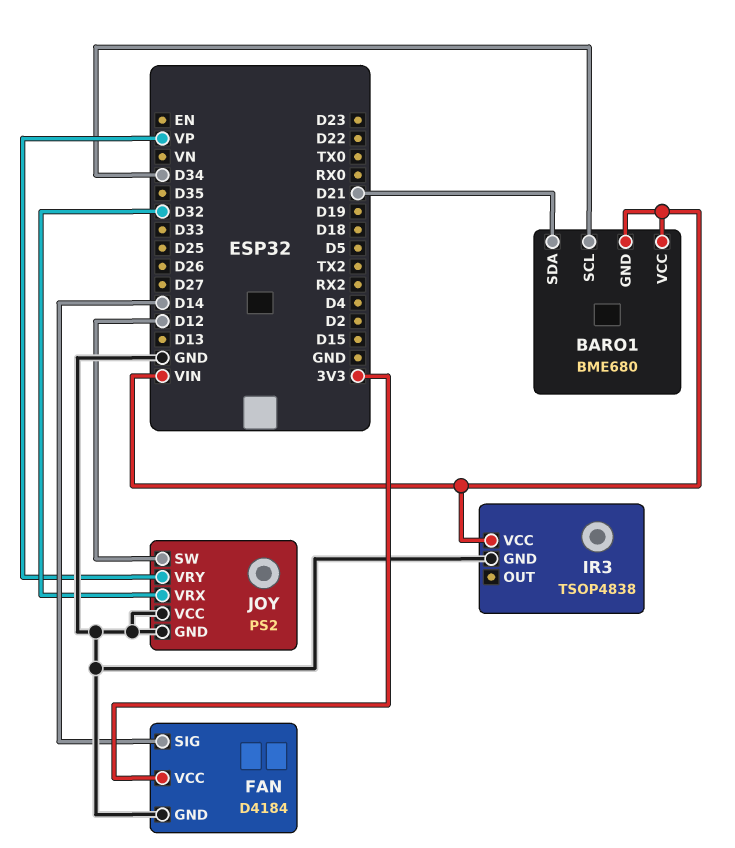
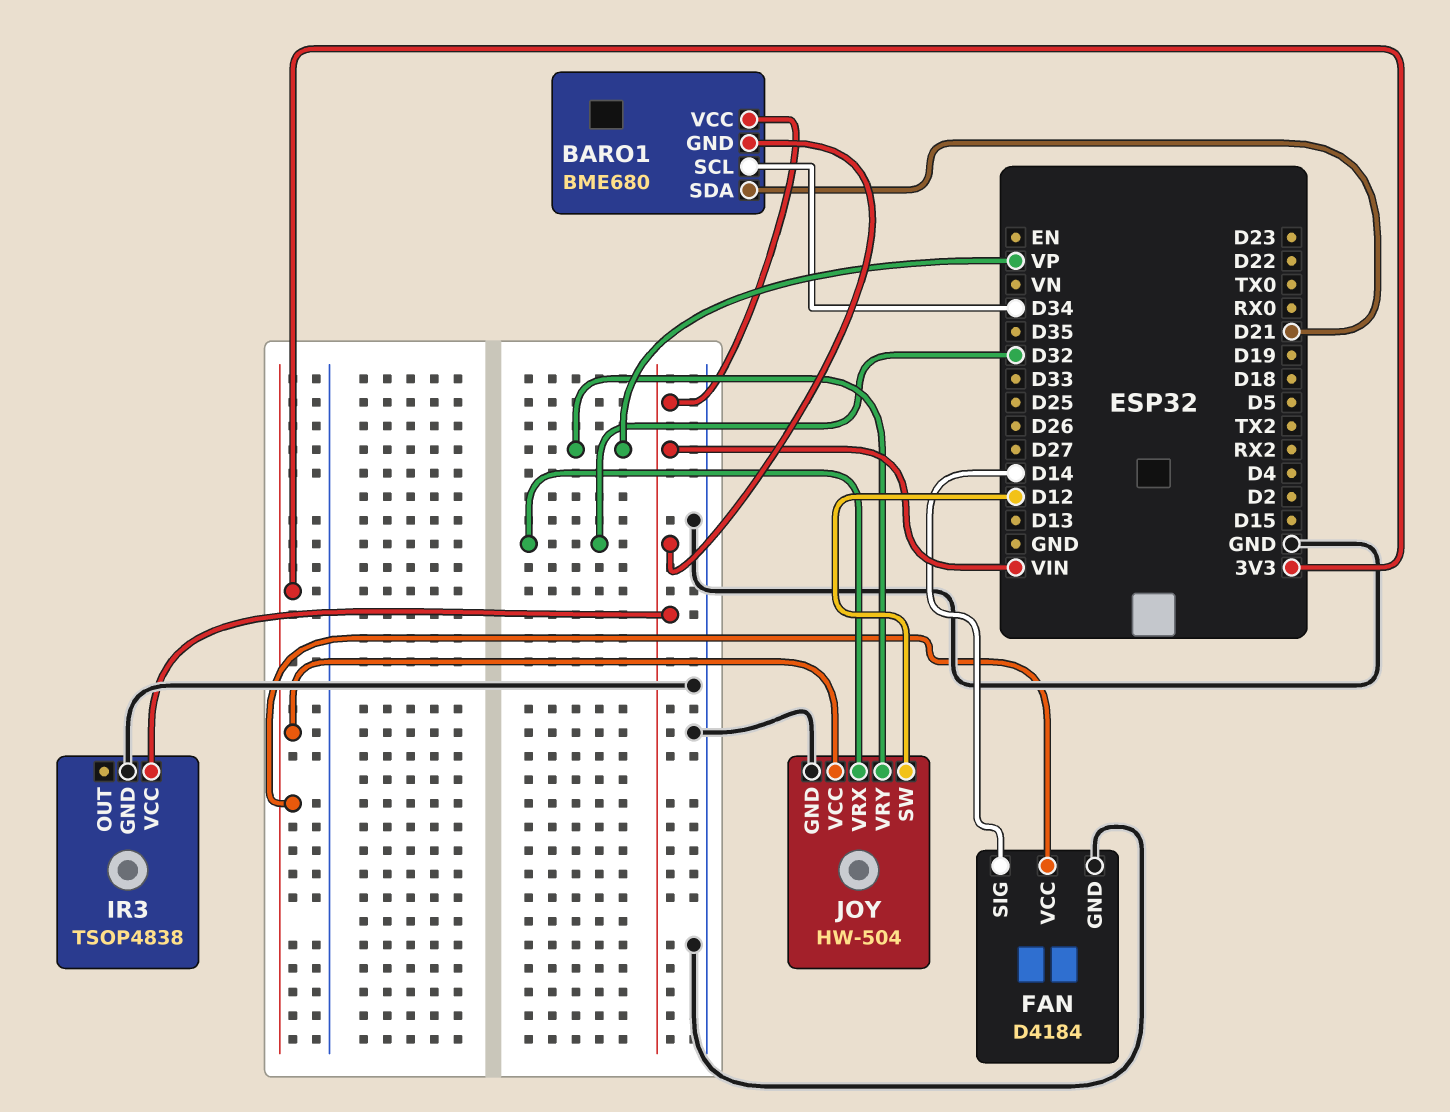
JOY: PS2 -> HW-504
JOY pin VCC: GND -> 3V3

